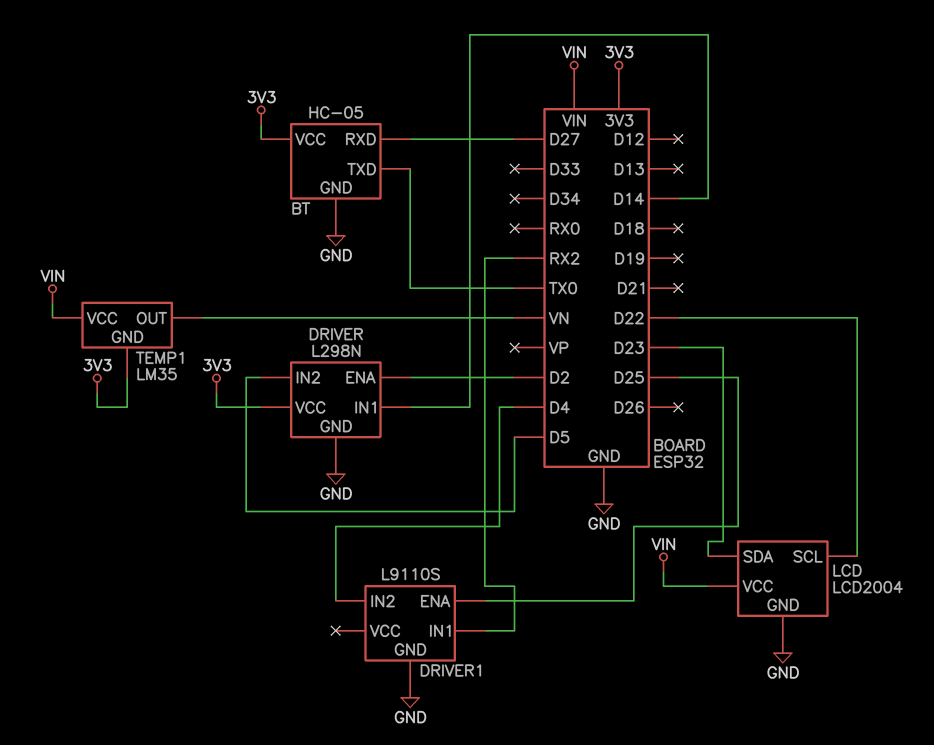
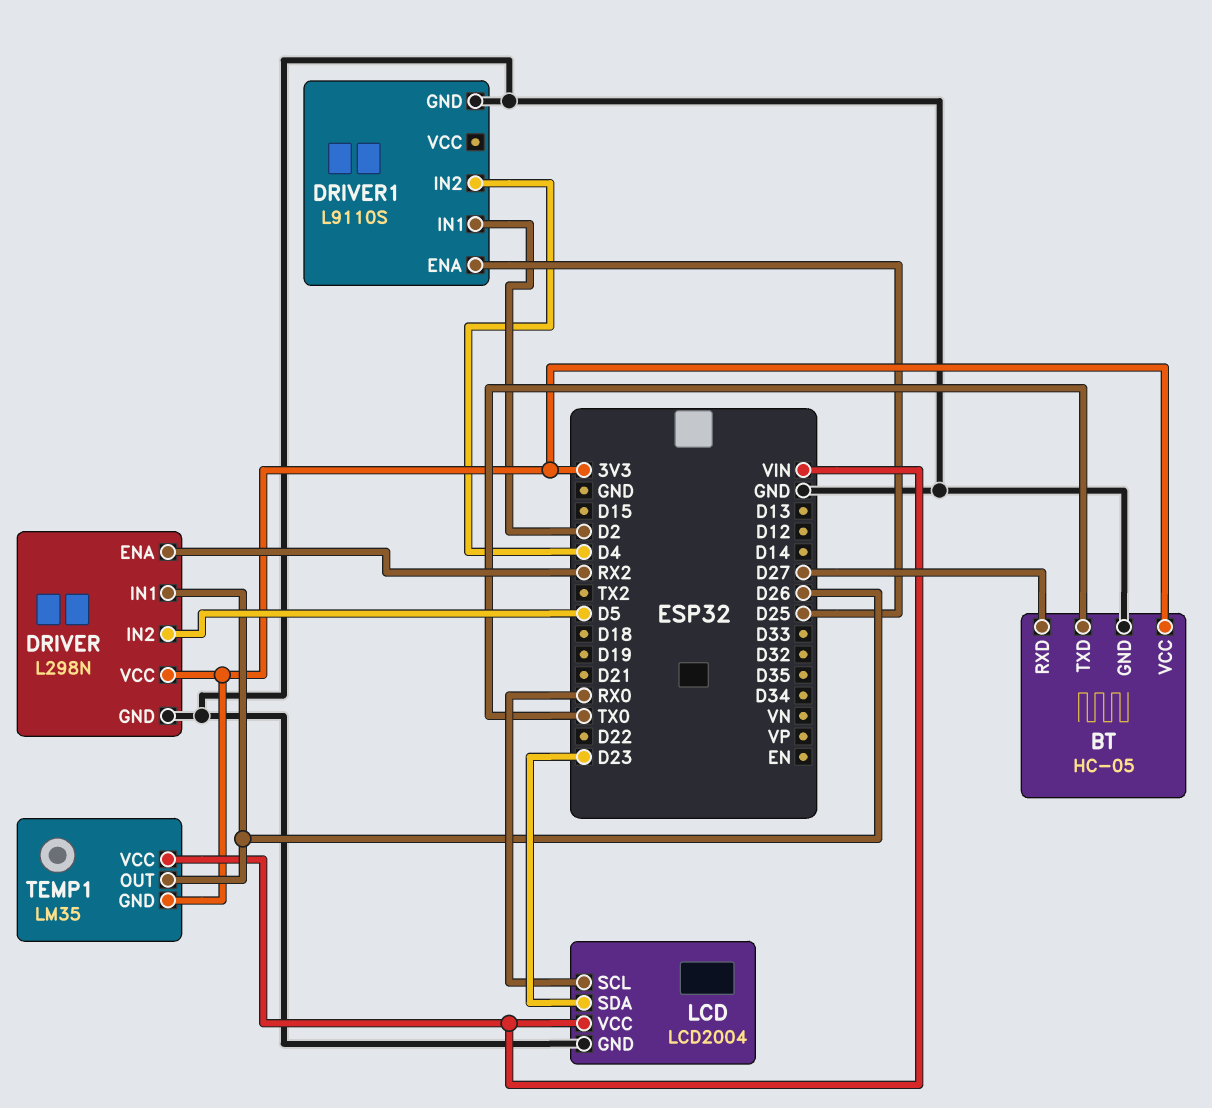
DRIVER pin ENA: D2 -> RX2
DRIVER pin IN1: D14 -> D26
DRIVER1 pin IN1: RX2 -> D2
LCD pin SCL: D22 -> RX0
TEMP1 pin OUT: VN -> D26

